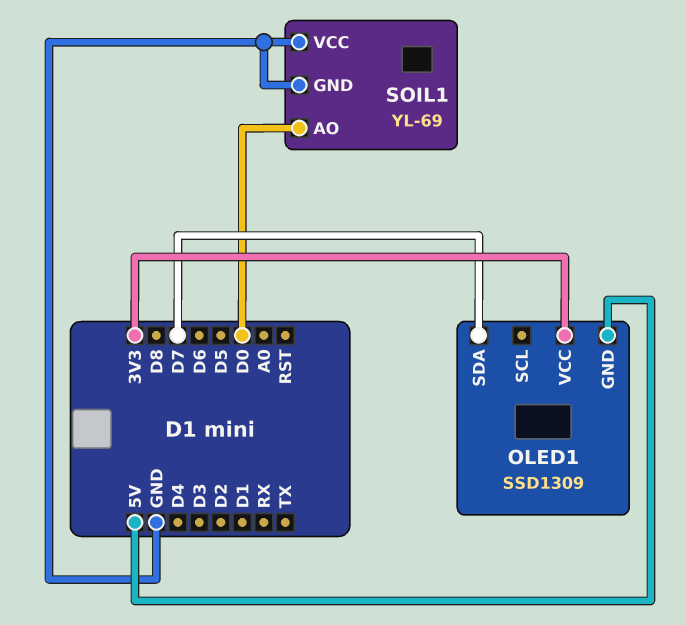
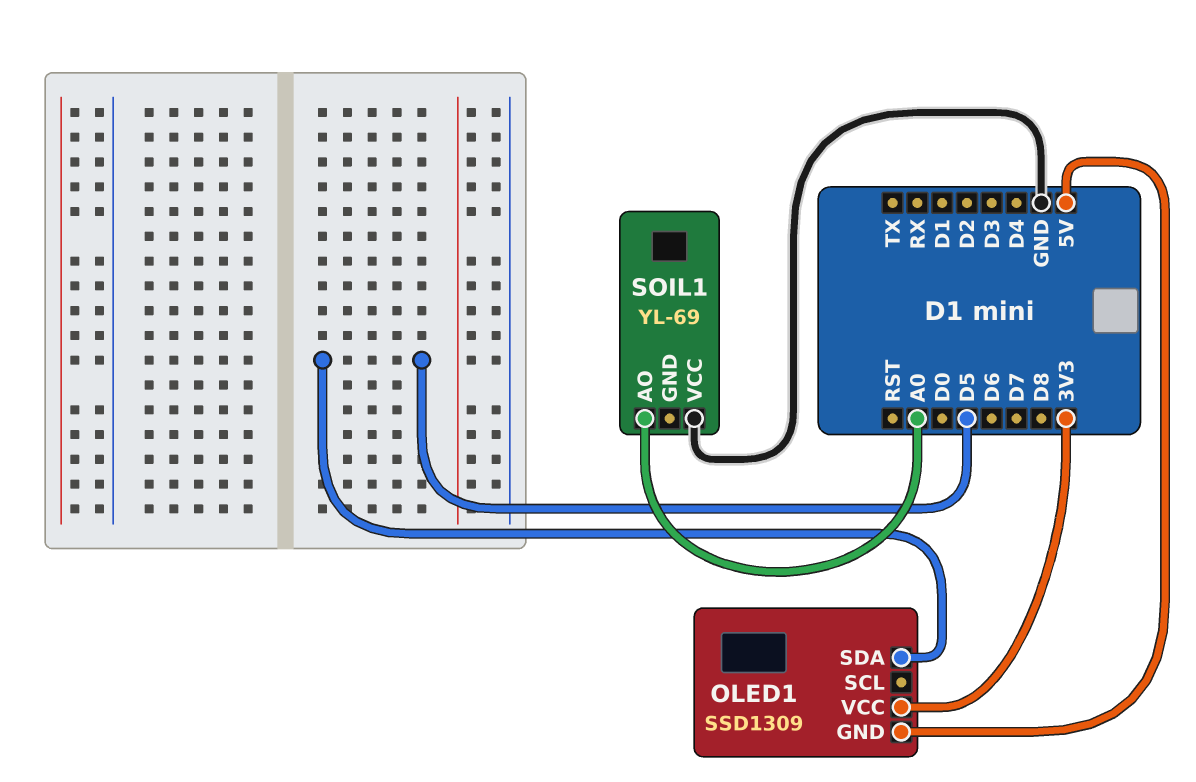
OLED1 pin SDA: D7 -> D5
SOIL1 pin AO: D0 -> A0
SOIL1 pin GND: GND -> none

